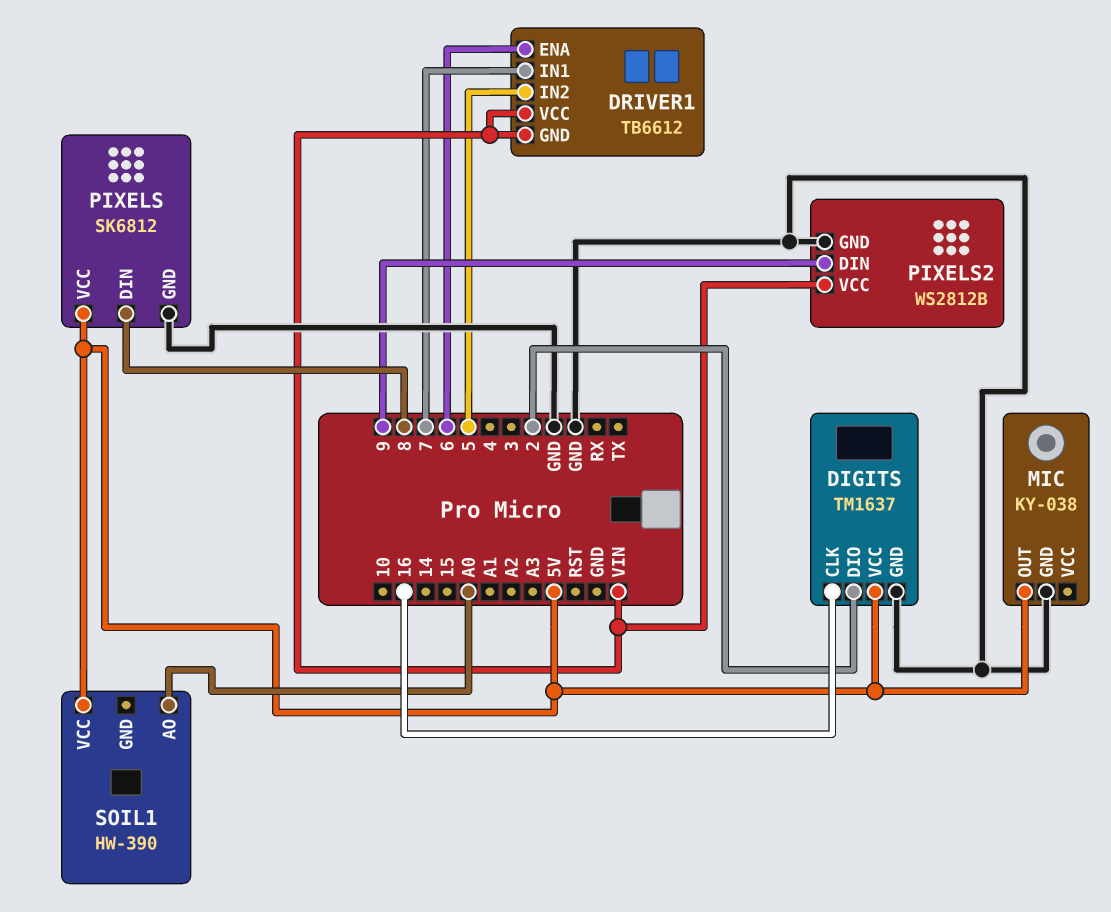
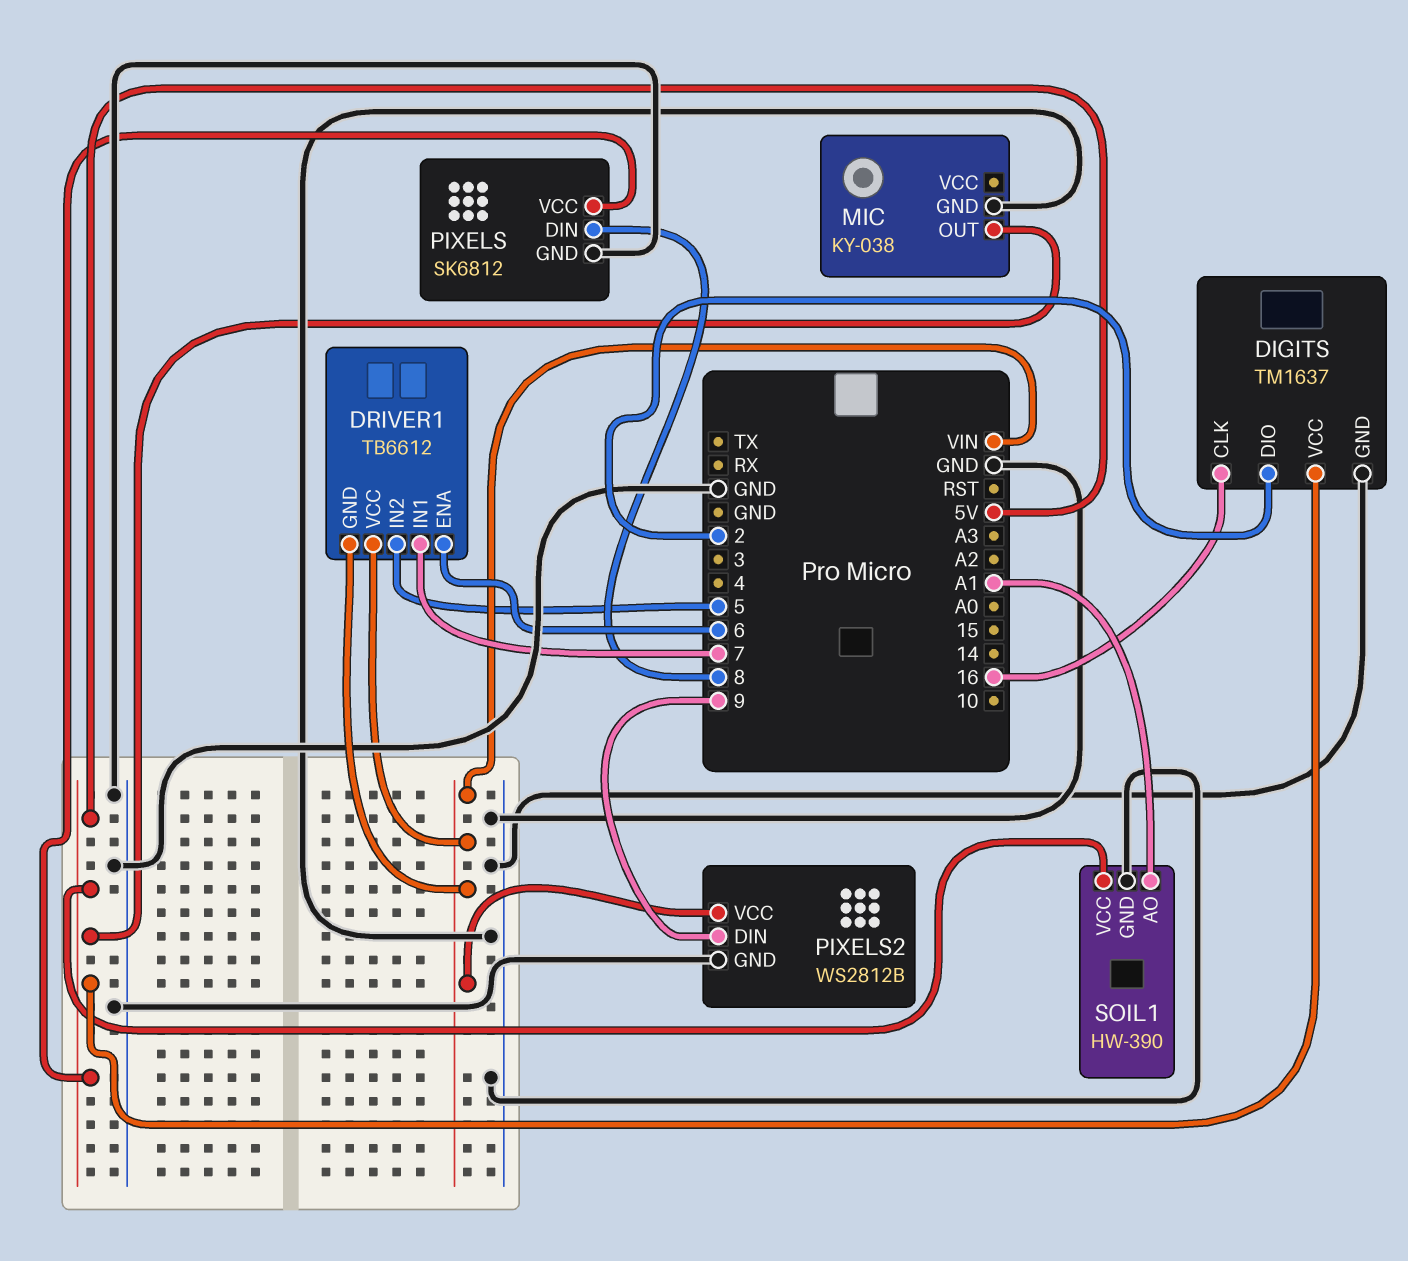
SOIL1 pin AO: A0 -> A1
SOIL1 pin GND: none -> GND

